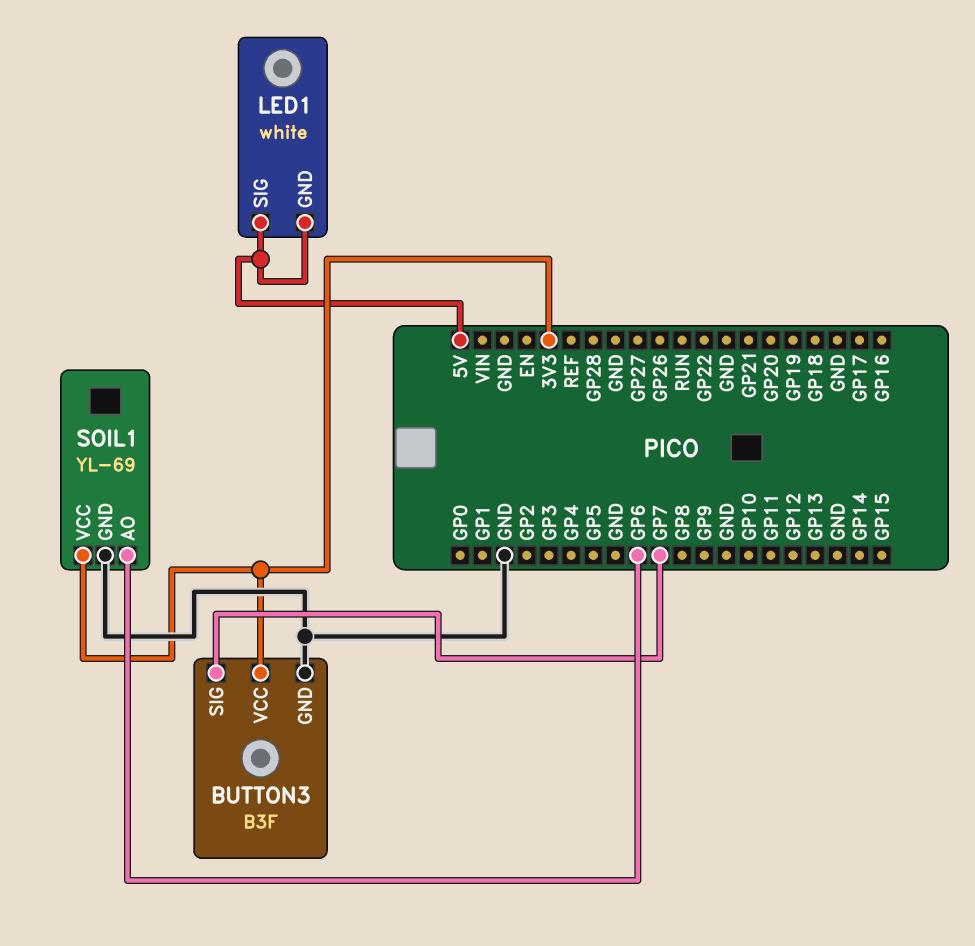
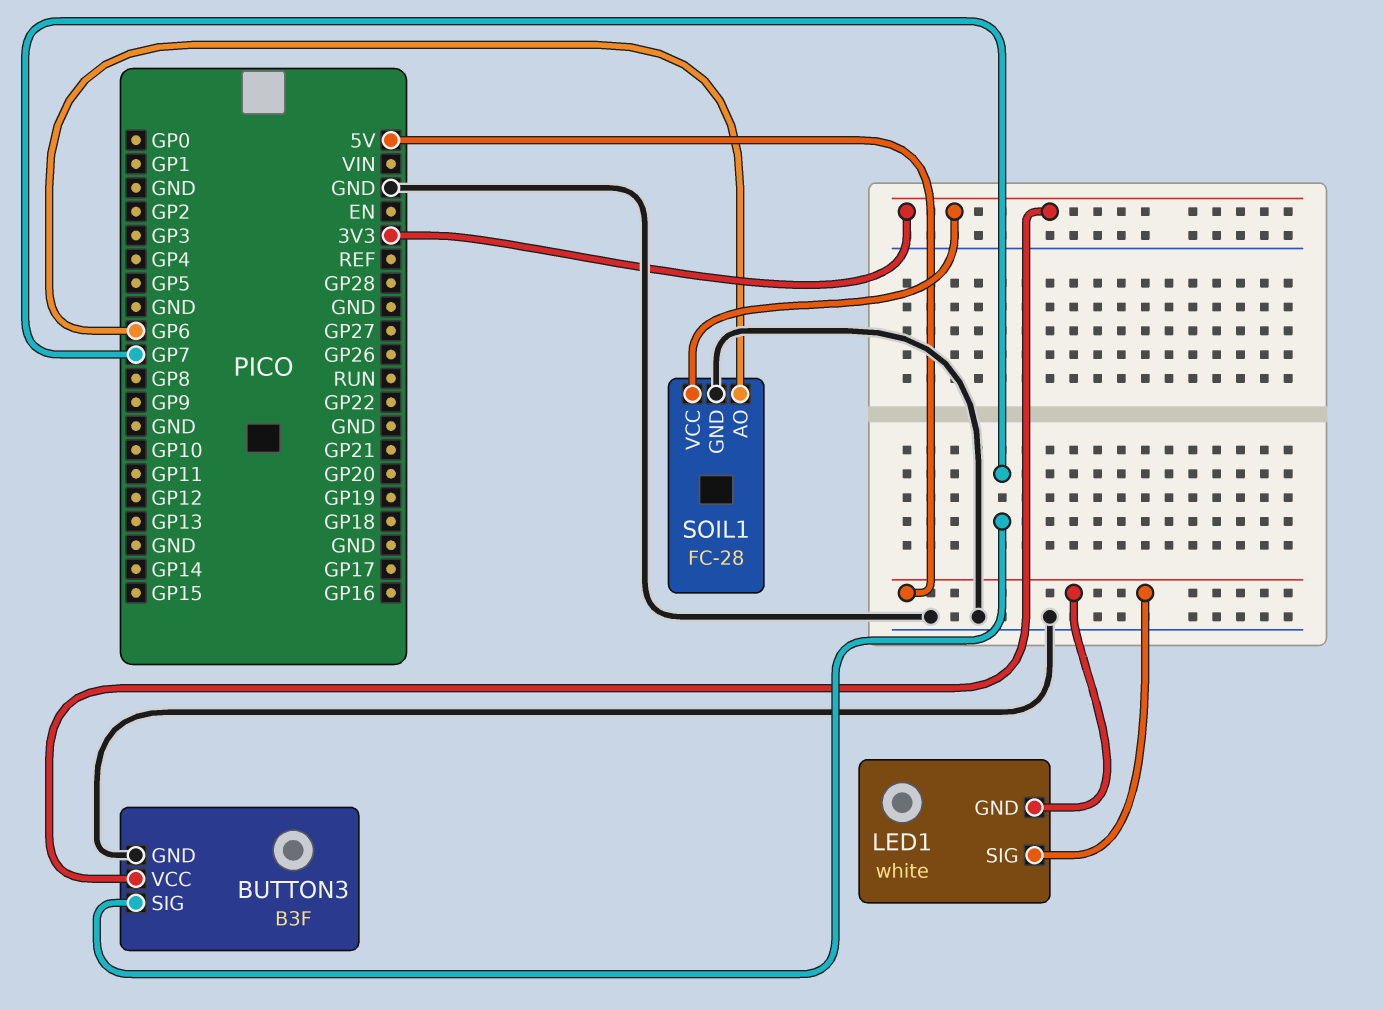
SOIL1: YL-69 -> FC-28

